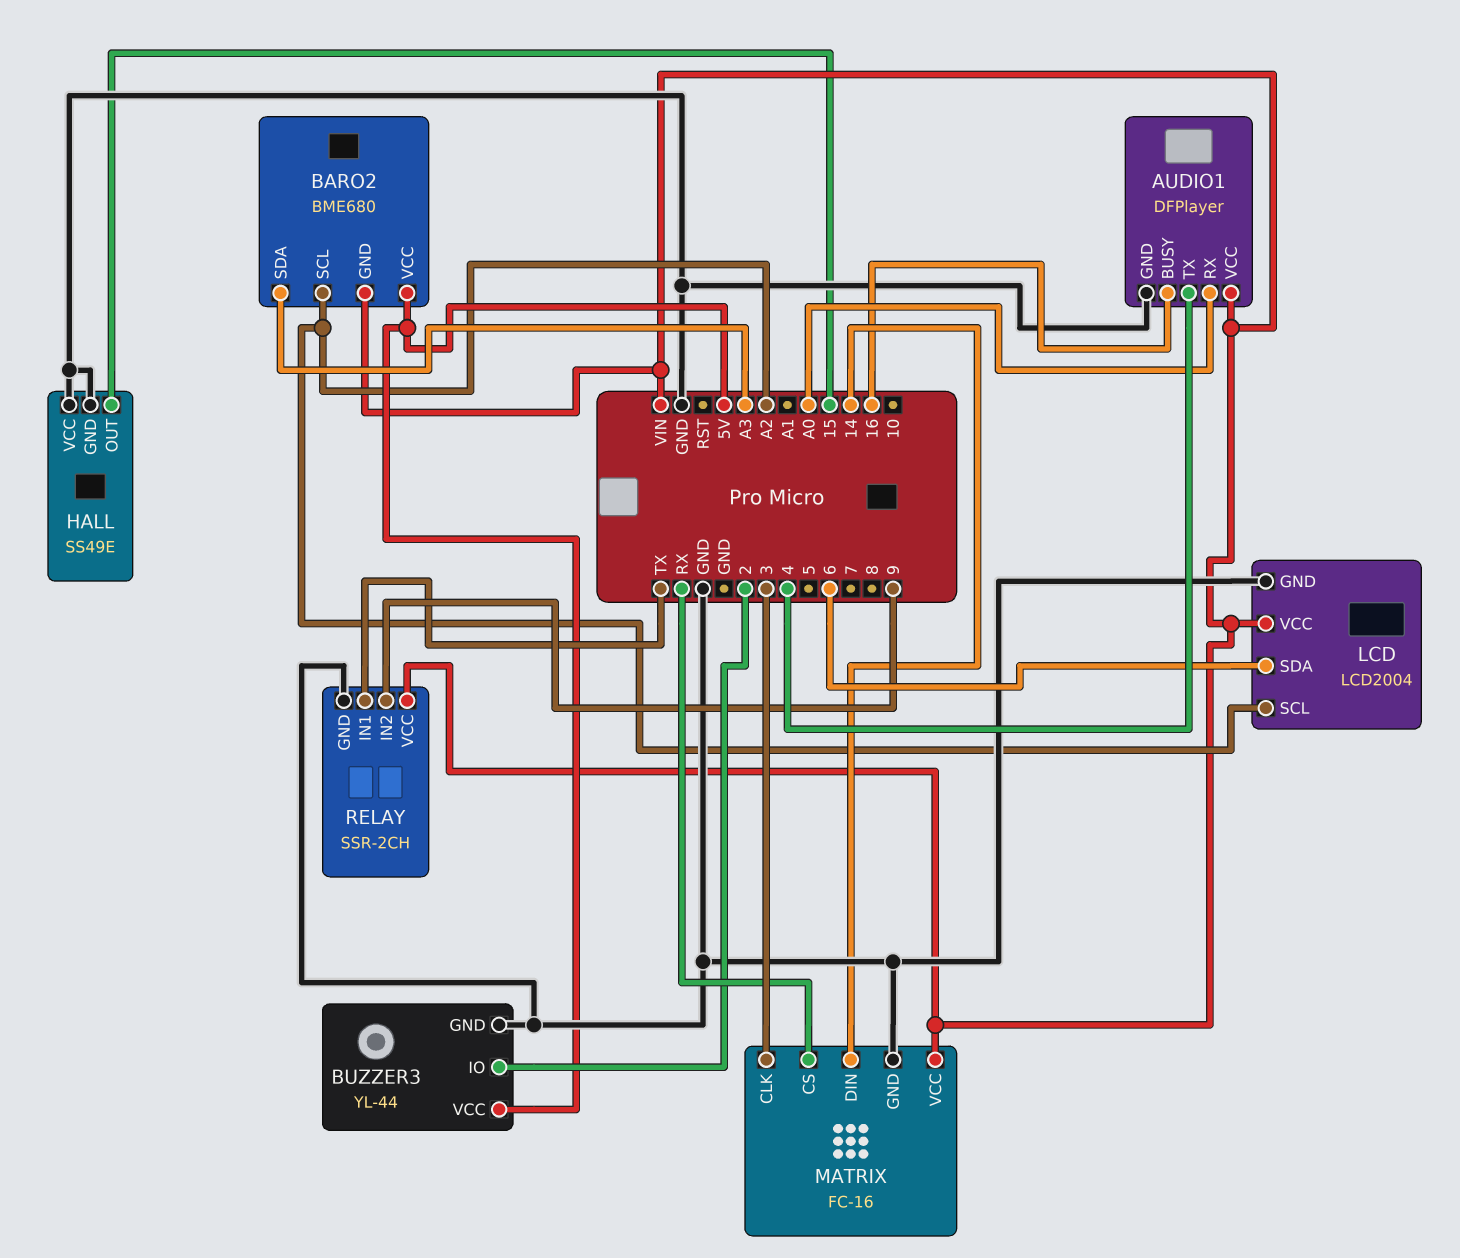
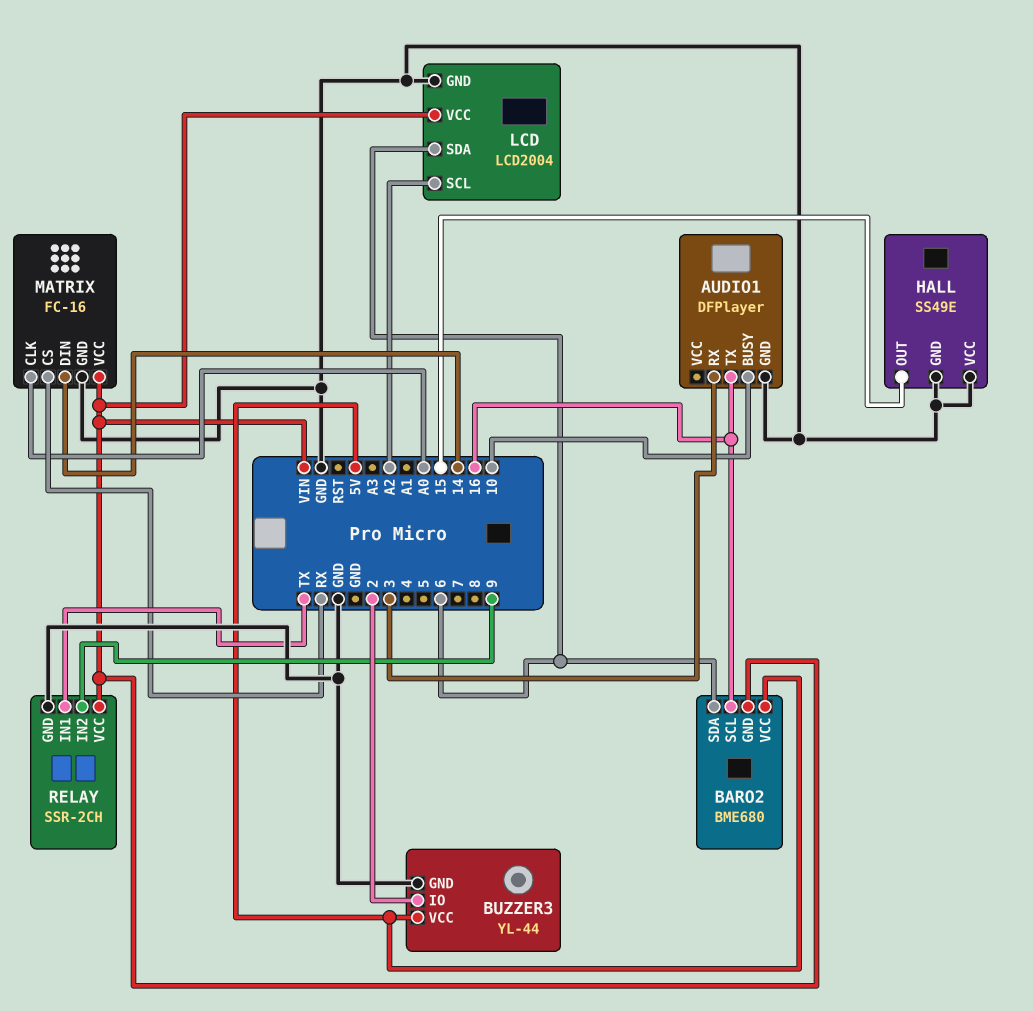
AUDIO1 pin BUSY: 16 -> 10
AUDIO1 pin RX: A0 -> 3
AUDIO1 pin TX: 4 -> 16
AUDIO1 pin VCC: VIN -> none
BARO2 pin SCL: A2 -> 16
BARO2 pin SDA: A3 -> 6
MATRIX pin CLK: 3 -> A0

